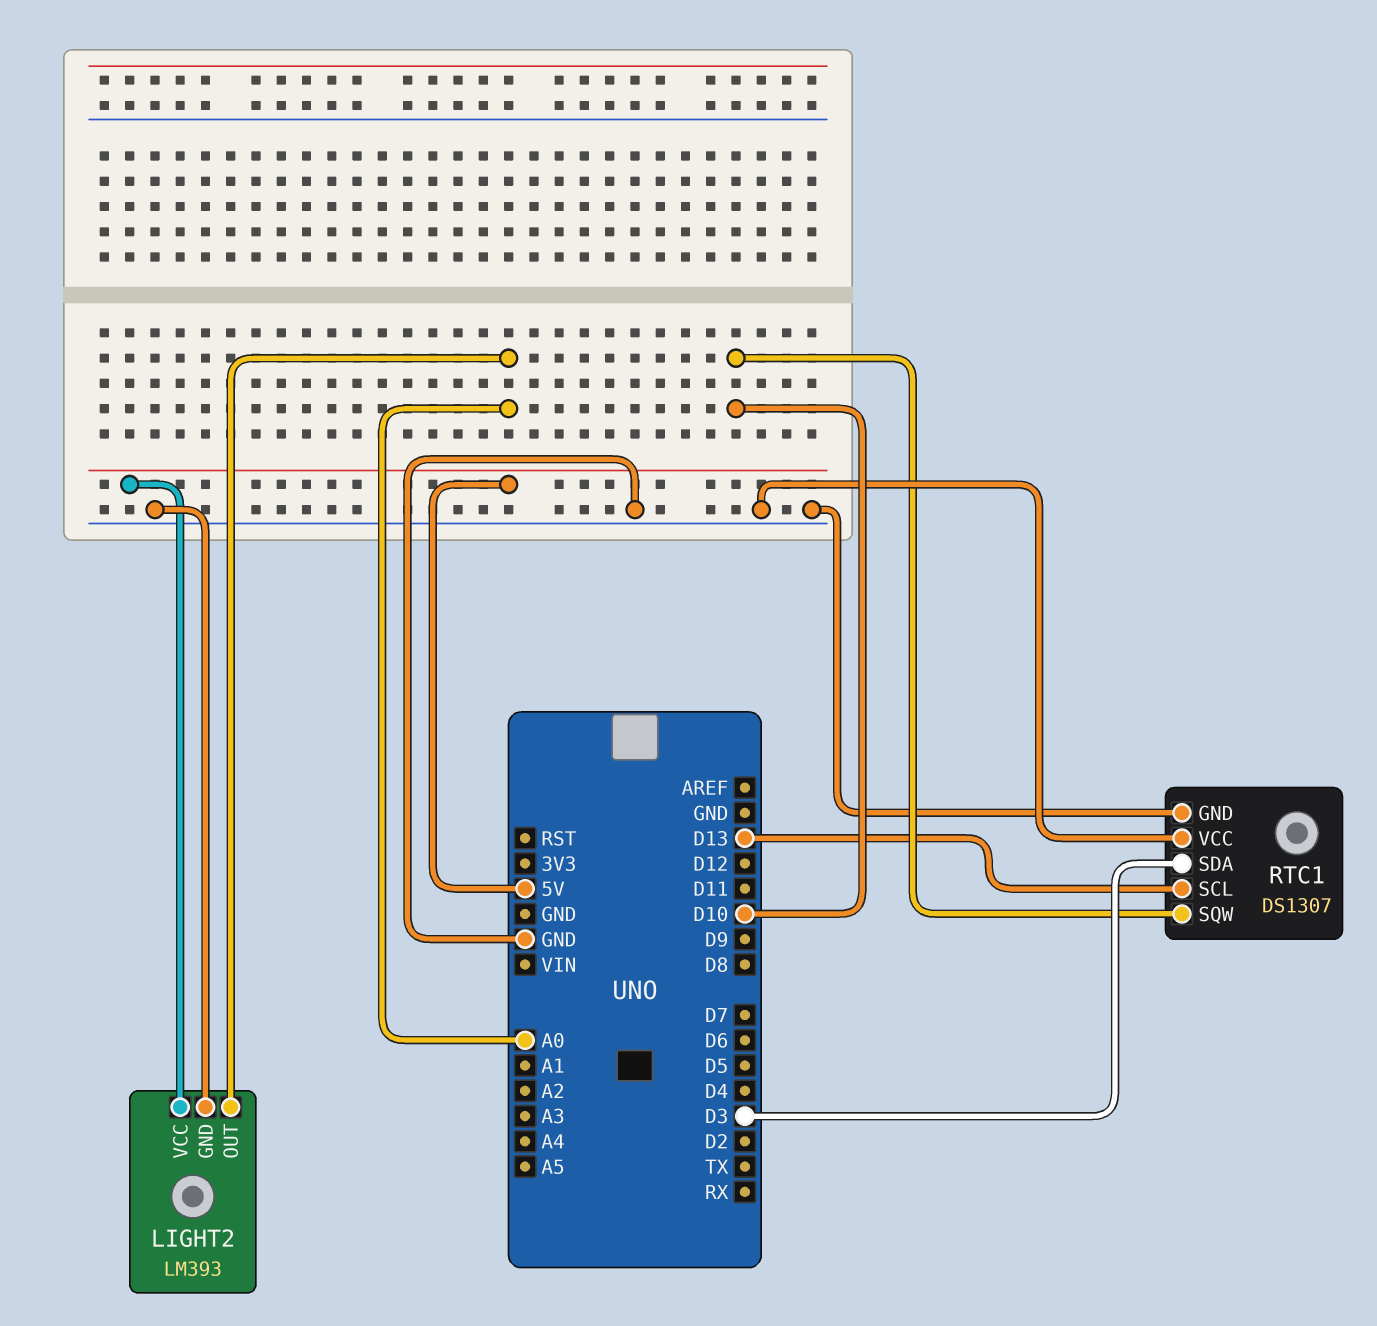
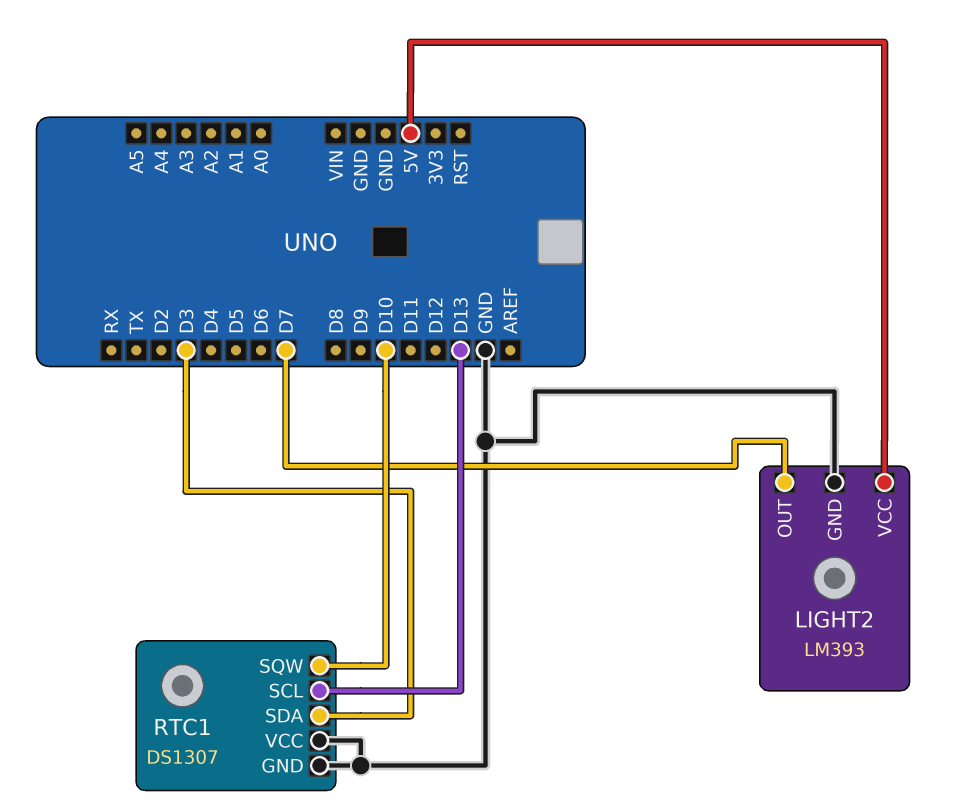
LIGHT2 pin OUT: A0 -> D7

